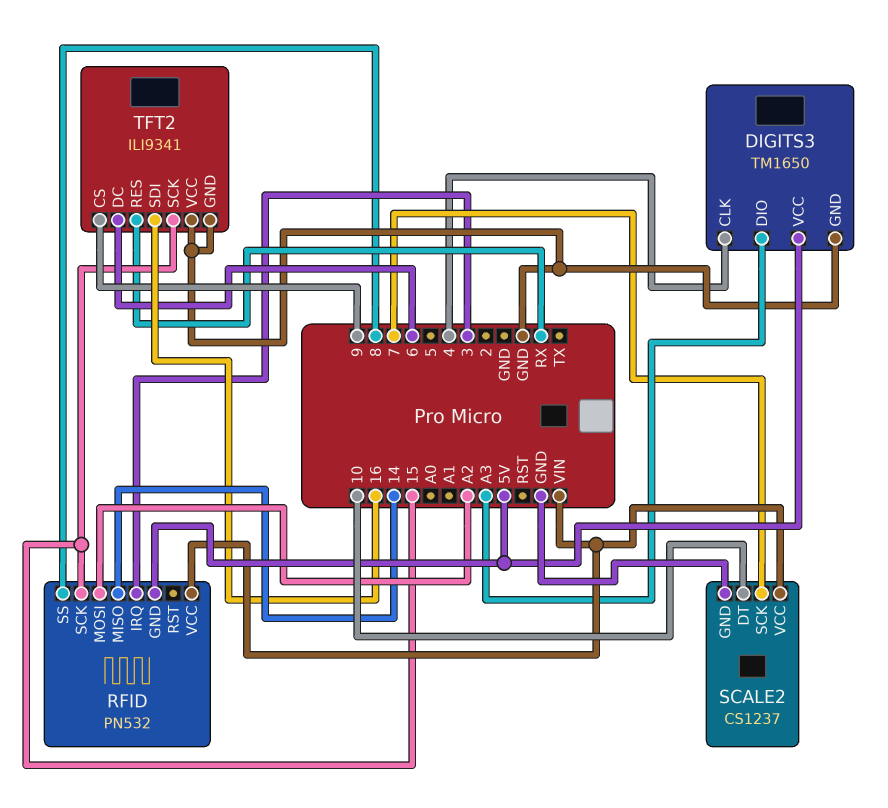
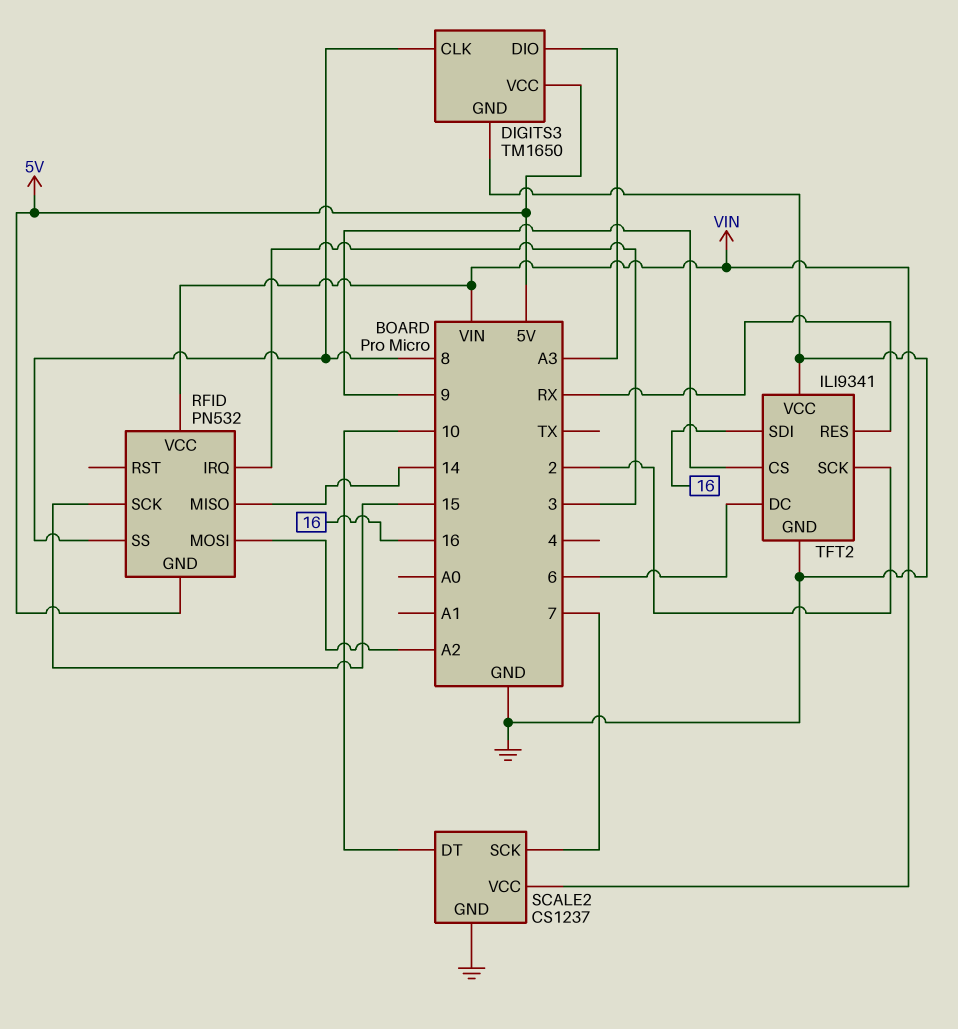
DIGITS3 pin CLK: 4 -> 8
TFT2 pin SCK: 15 -> 2

